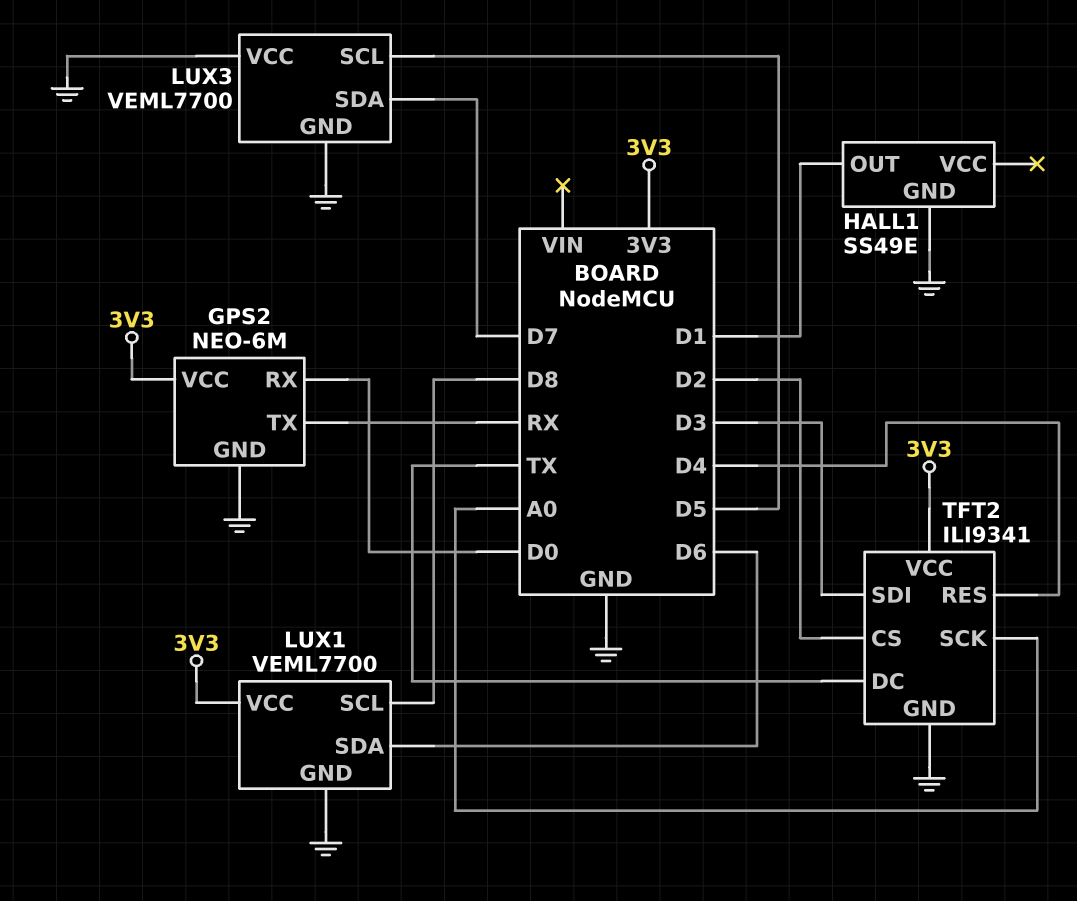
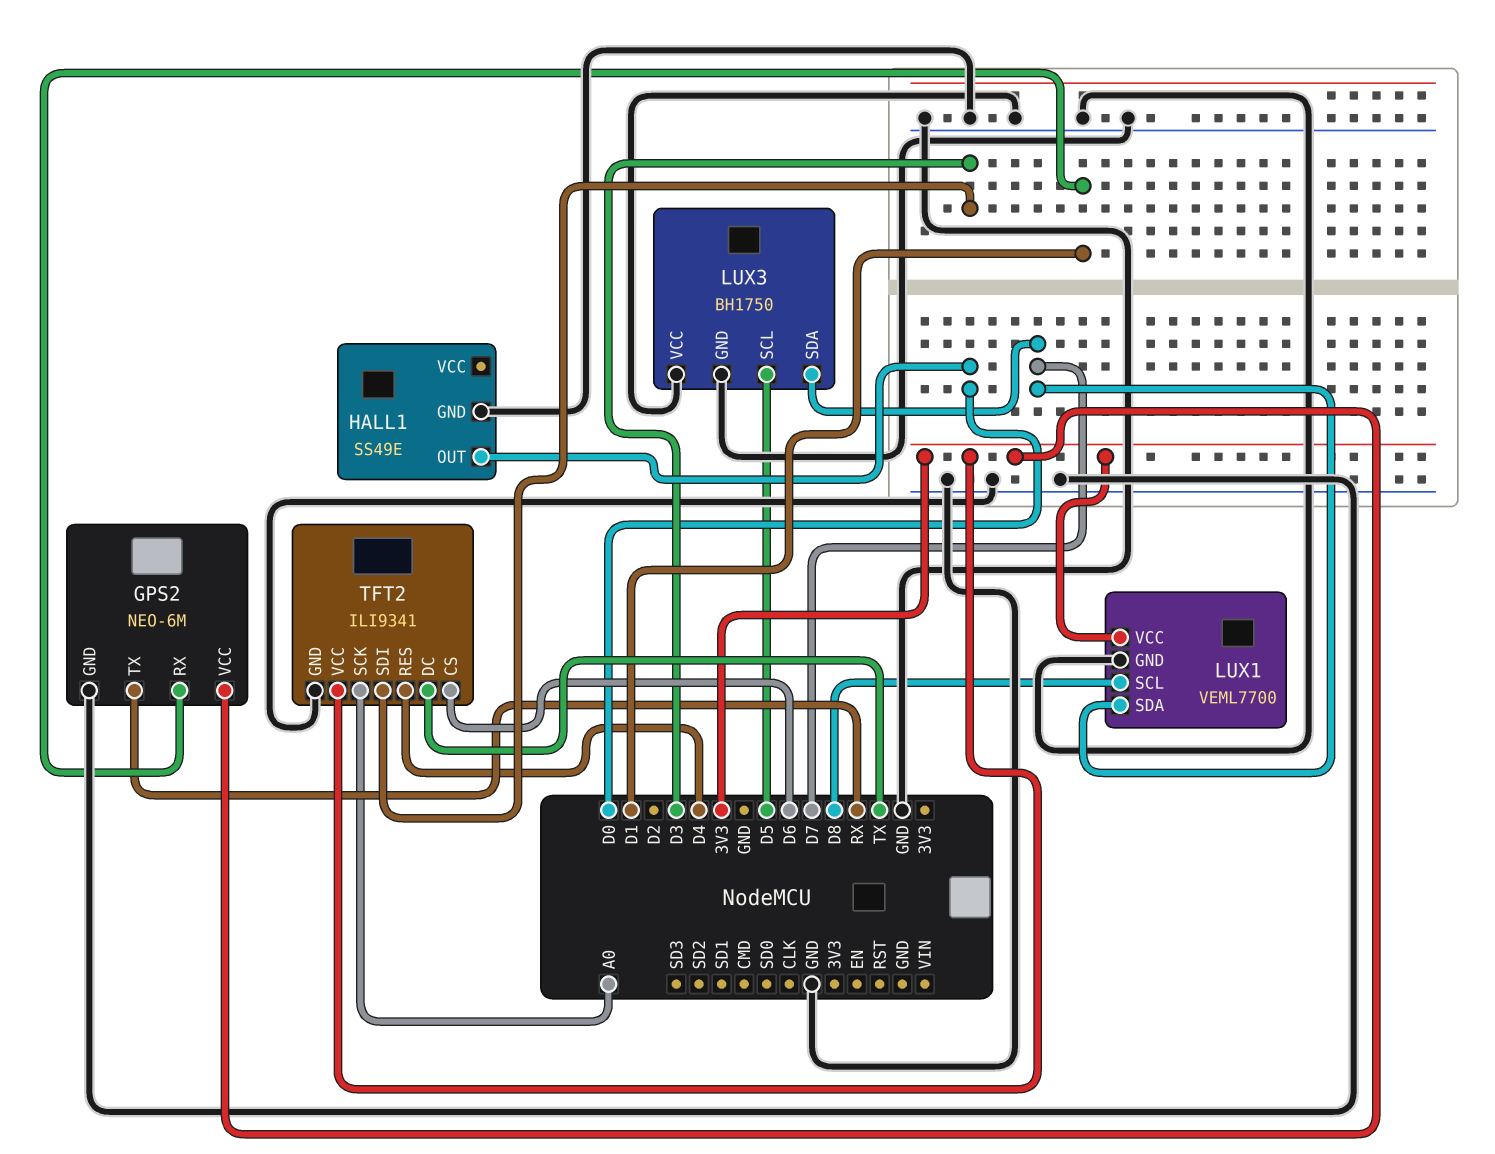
GPS2 pin RX: D0 -> D1
HALL1 pin OUT: D1 -> D0
LUX1 pin SDA: D6 -> D7
LUX3: VEML7700 -> BH1750
TFT2 pin CS: D2 -> D6

